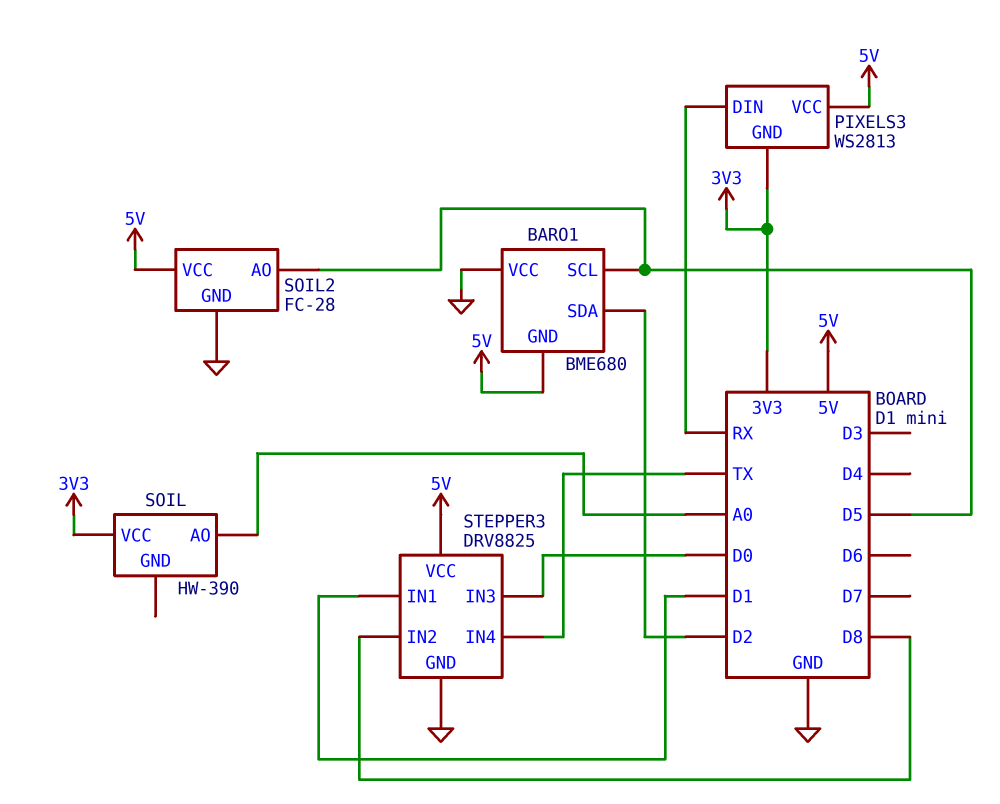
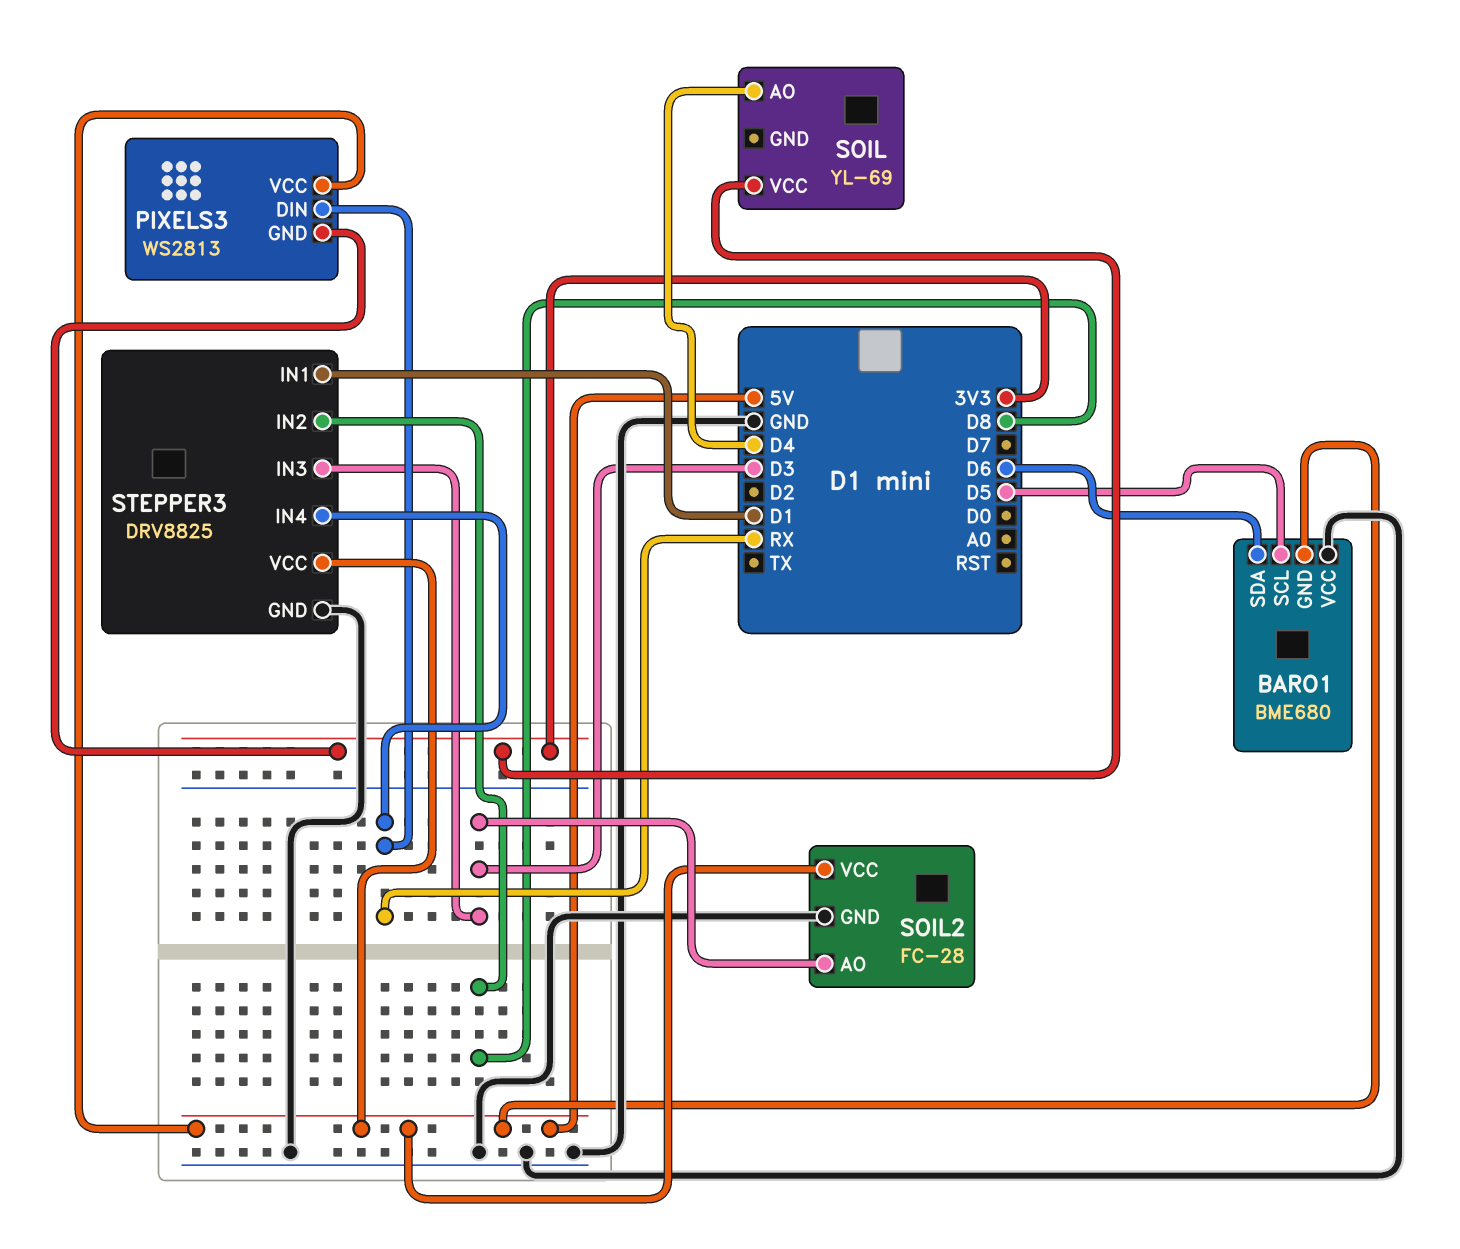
BARO1 pin SDA: D2 -> D6
SOIL: HW-390 -> YL-69
SOIL pin AO: A0 -> D4
SOIL2 pin AO: D5 -> D3
STEPPER3 pin IN3: D0 -> D3
STEPPER3 pin IN4: TX -> RX

